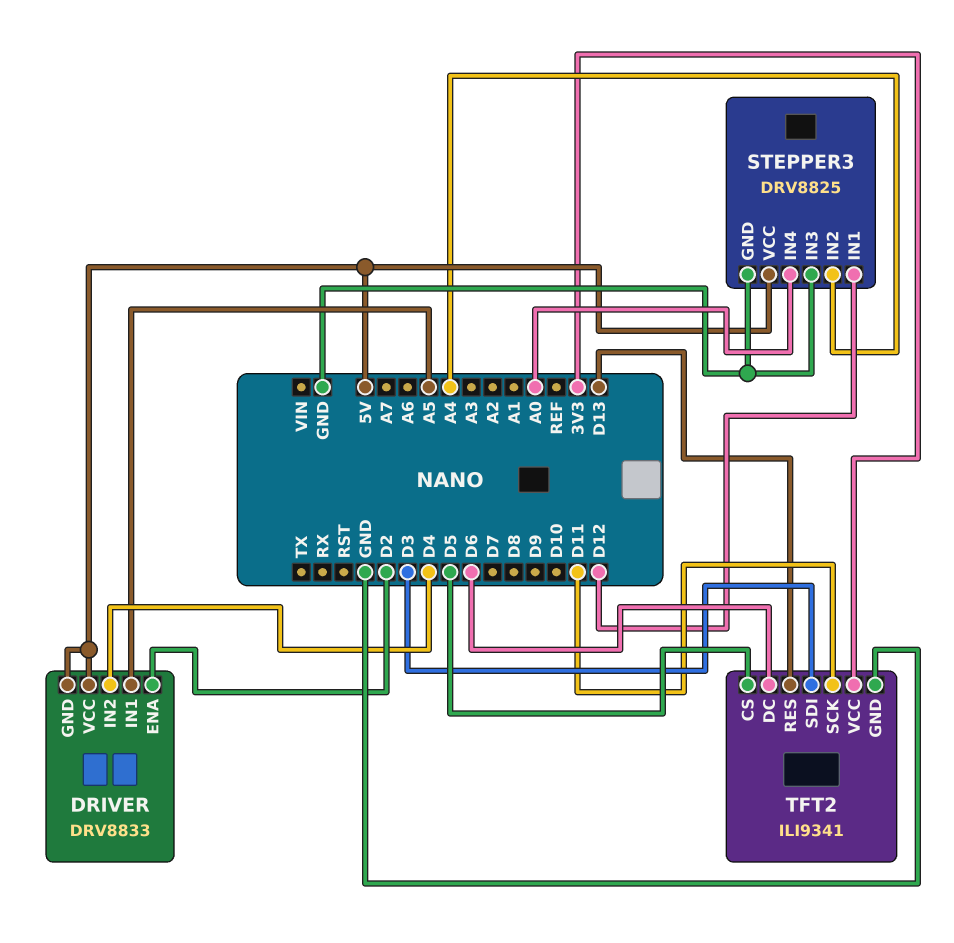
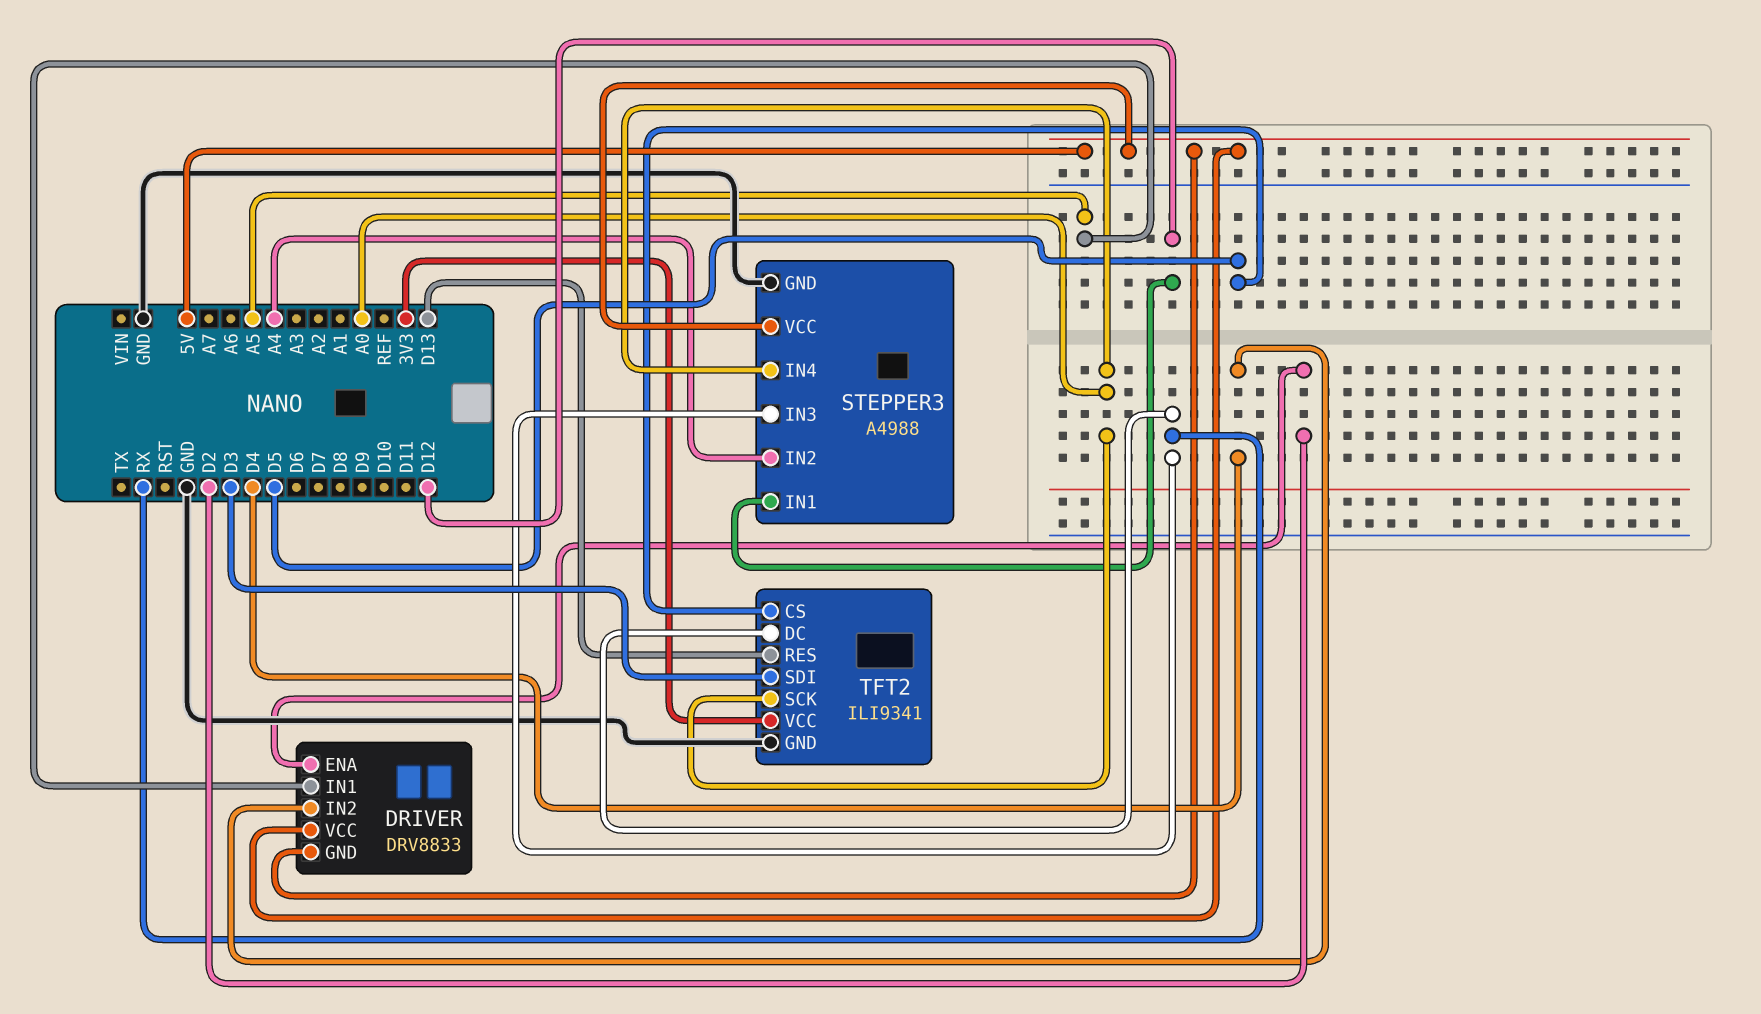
STEPPER3: DRV8825 -> A4988
STEPPER3 pin IN3: GND -> RX
TFT2 pin DC: D6 -> RX
TFT2 pin SCK: D11 -> A0

